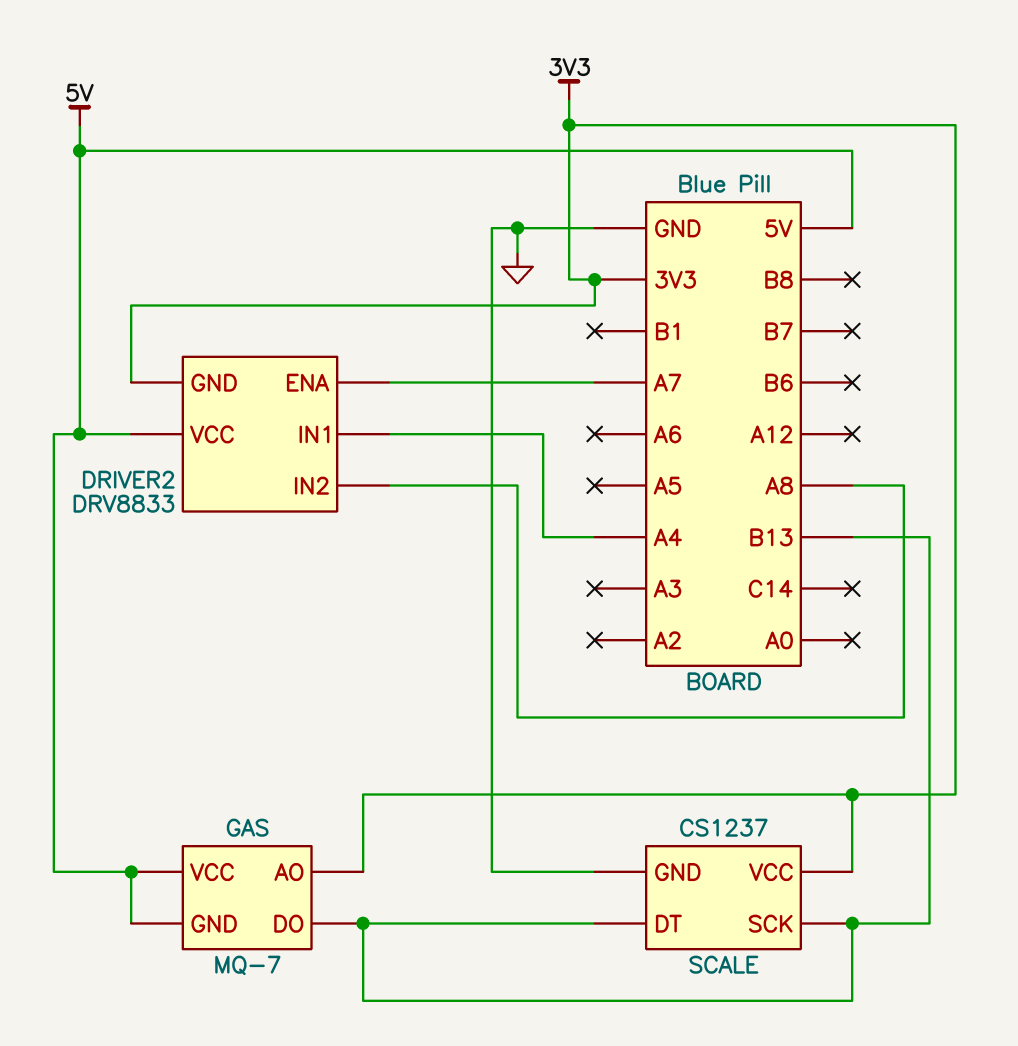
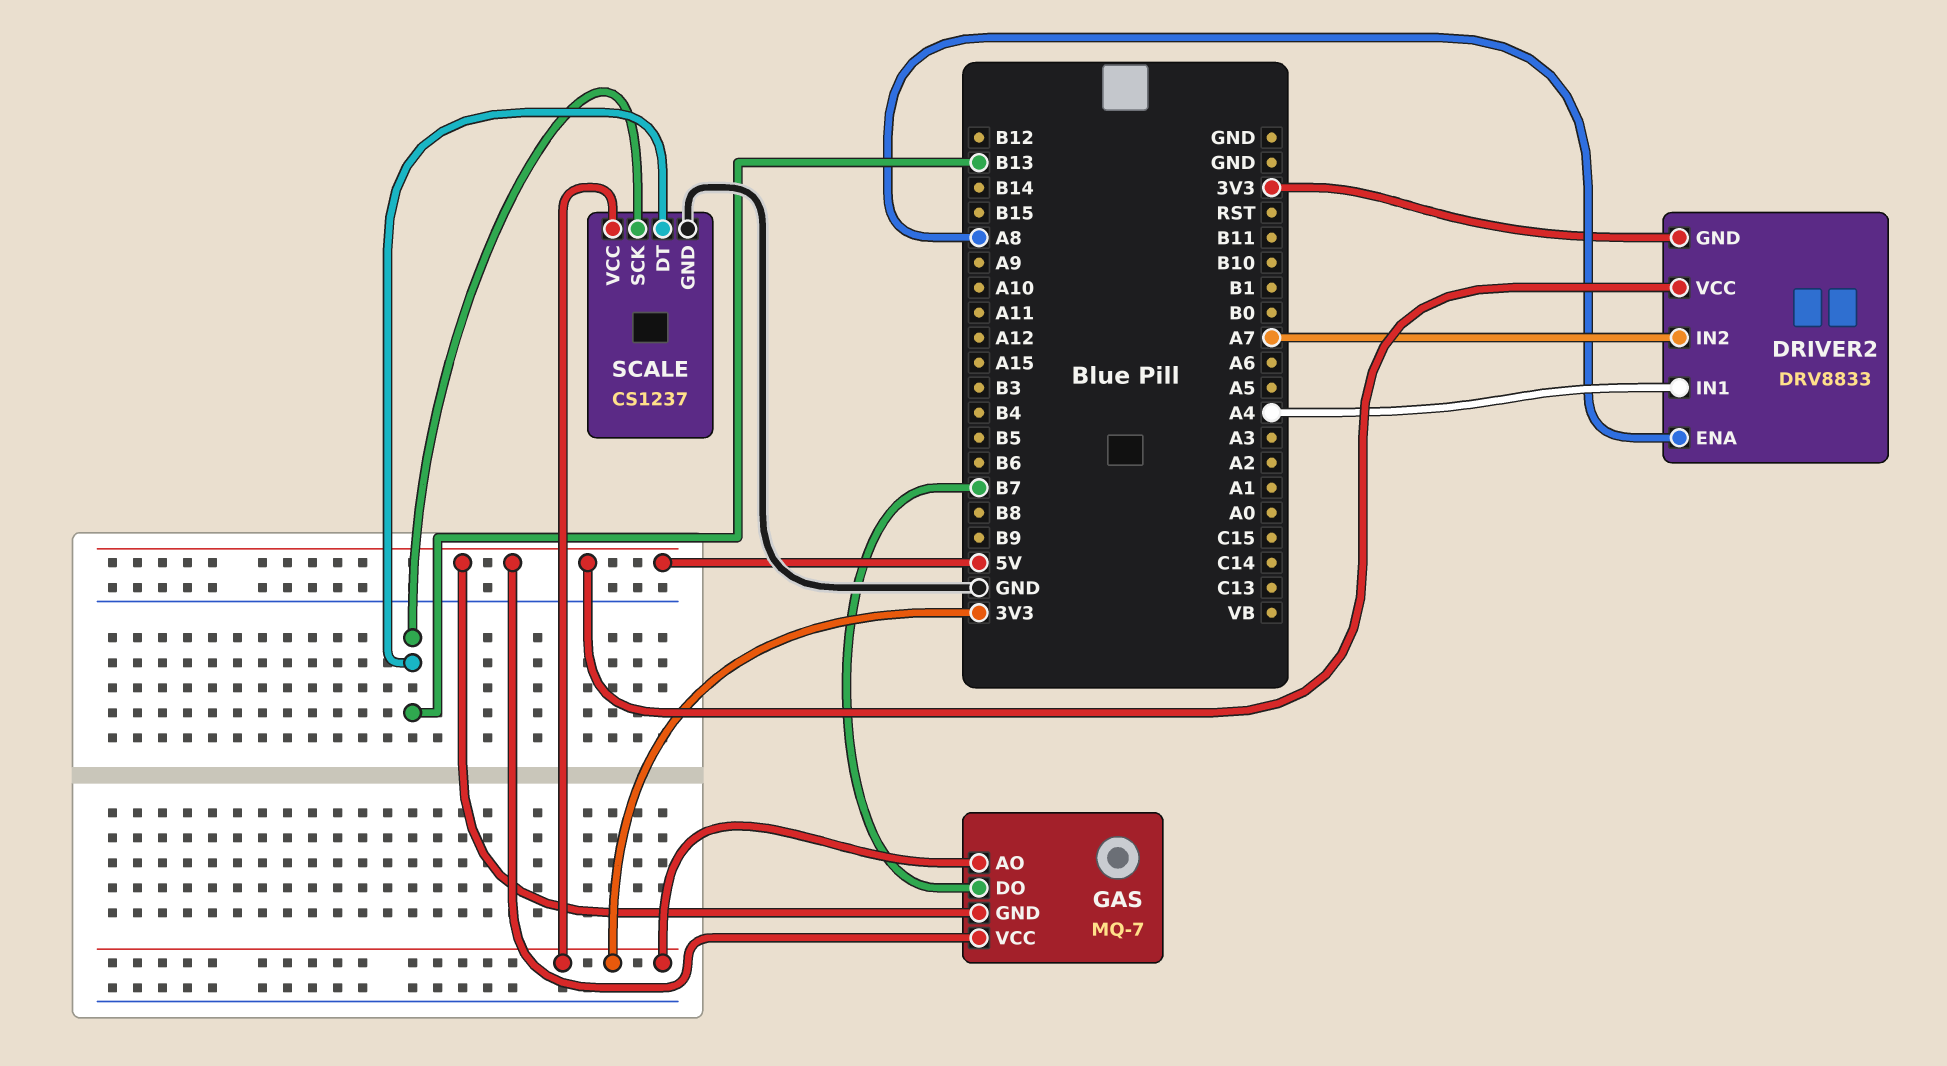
DRIVER2 pin ENA: A7 -> A8
DRIVER2 pin IN2: A8 -> A7
GAS pin DO: B13 -> B7

